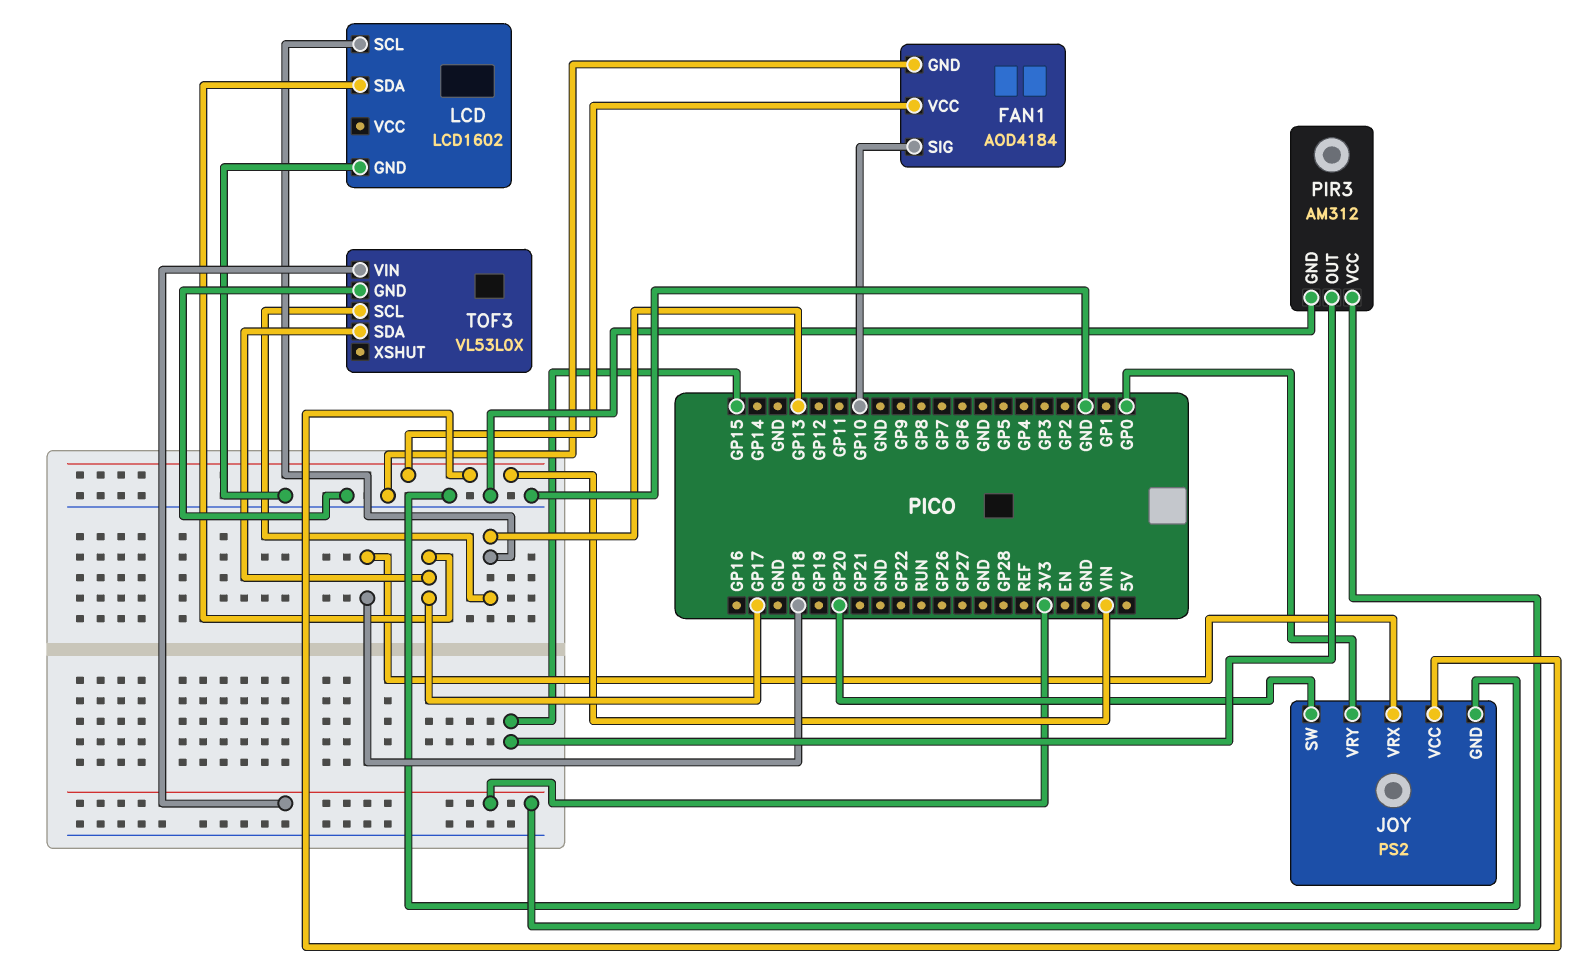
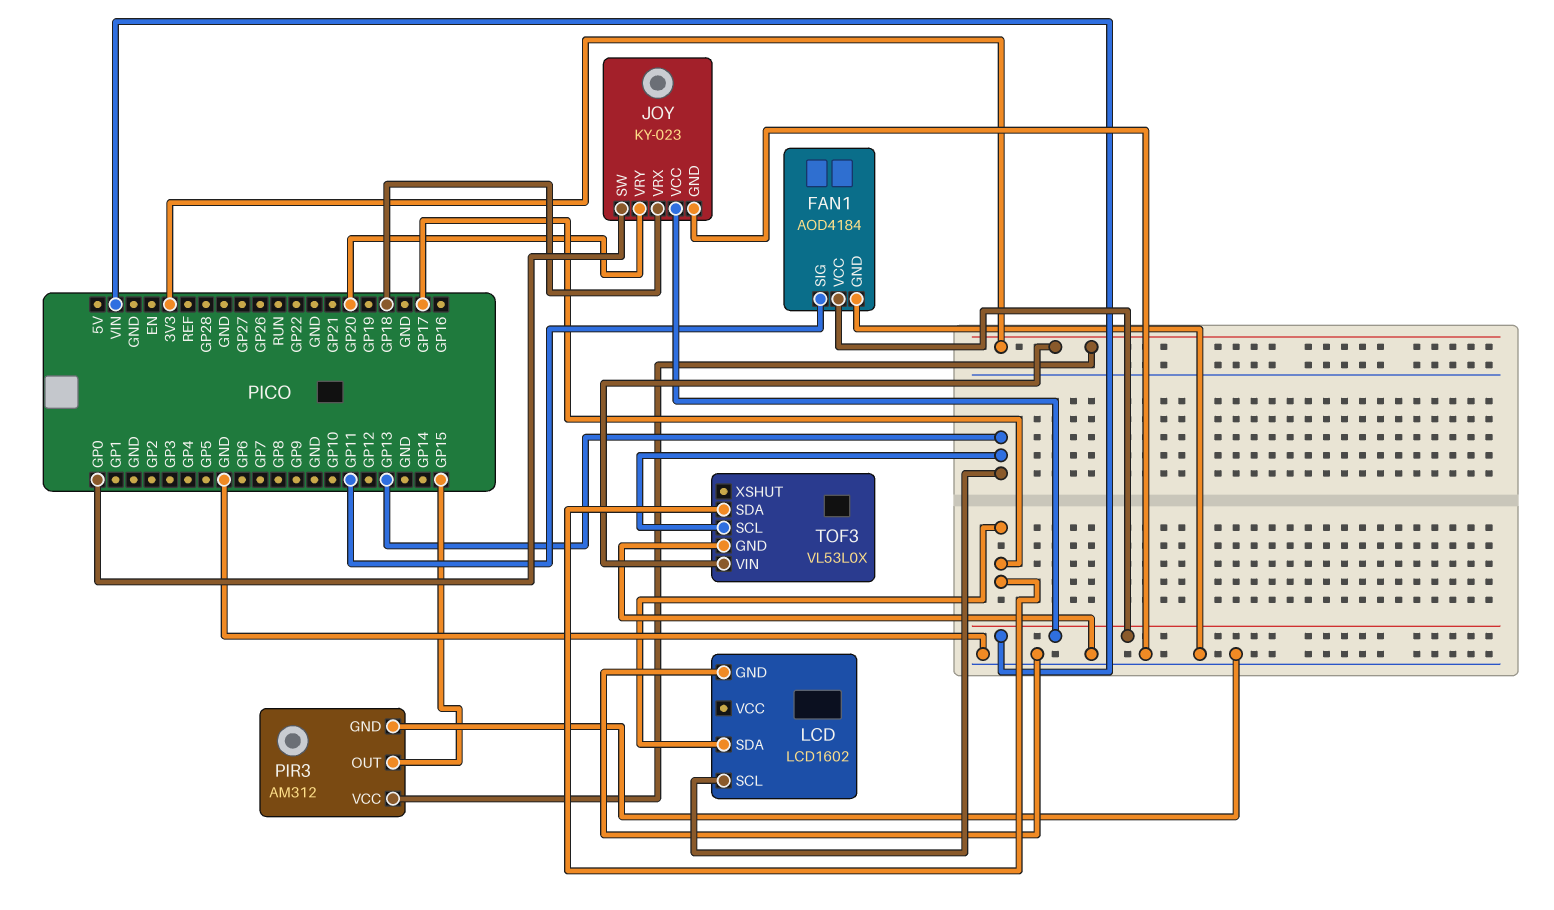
FAN1 pin SIG: GP10 -> GP11
JOY: PS2 -> KY-023
JOY pin SW: GP20 -> GP0
JOY pin VRY: GP0 -> GP20

